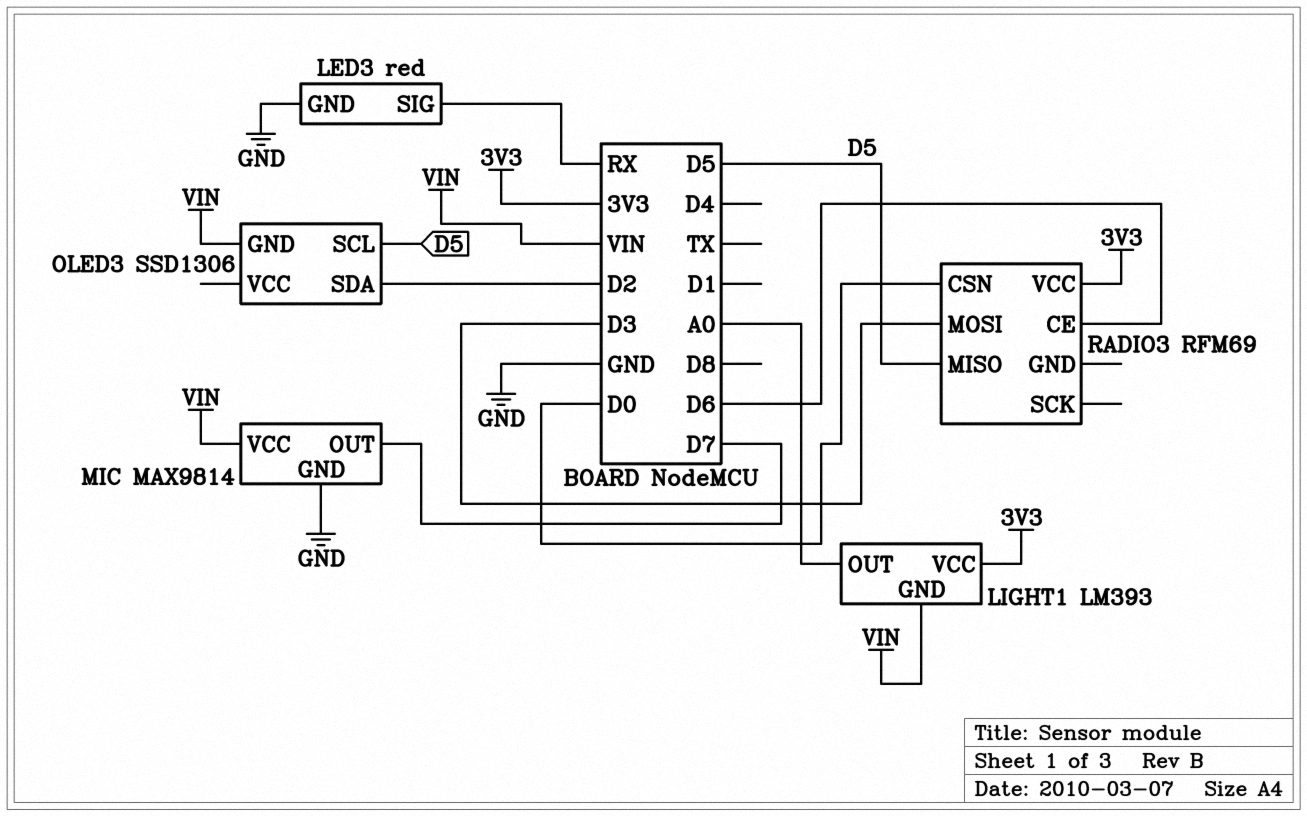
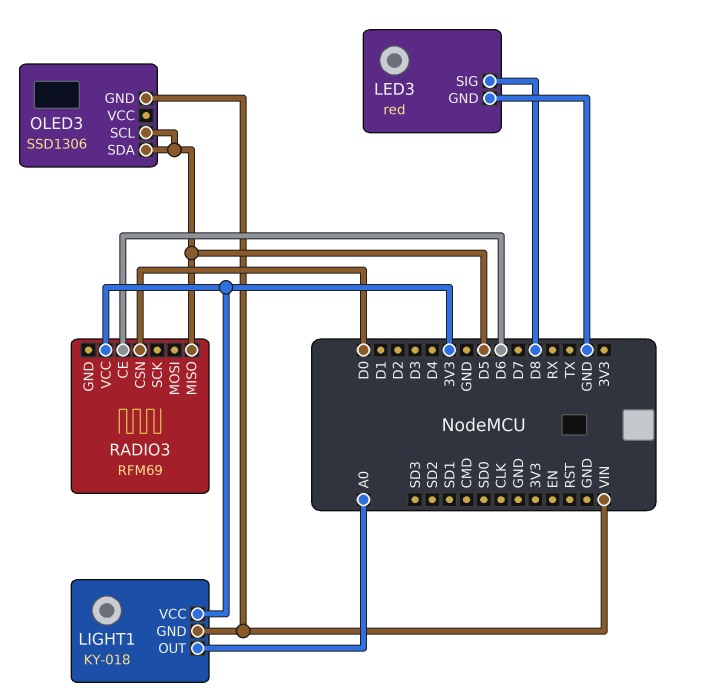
LED3 pin SIG: RX -> D8
LIGHT1: LM393 -> KY-018
MIC: MAX9814 -> none
MIC pin GND: GND -> none
MIC pin OUT: D7 -> none
MIC pin VCC: VIN -> none
OLED3 pin SDA: D2 -> D5
RADIO3 pin MOSI: D3 -> none

